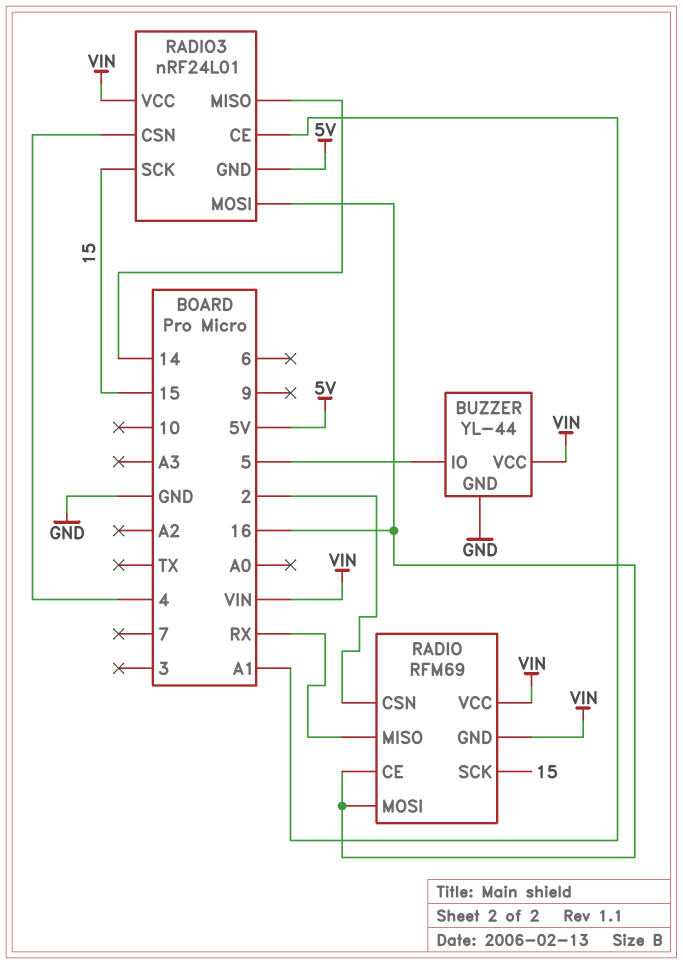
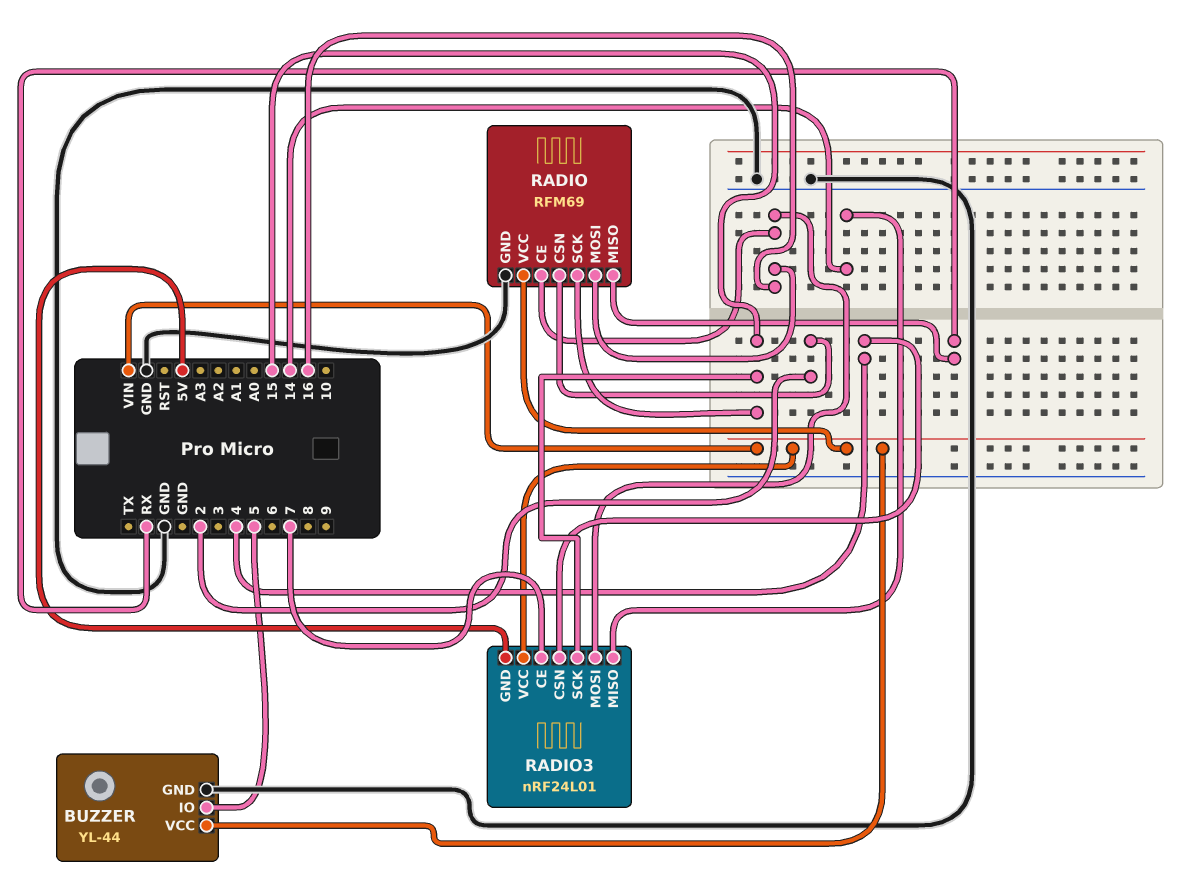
RADIO pin GND: VIN -> GND
RADIO3 pin CE: A1 -> 7

